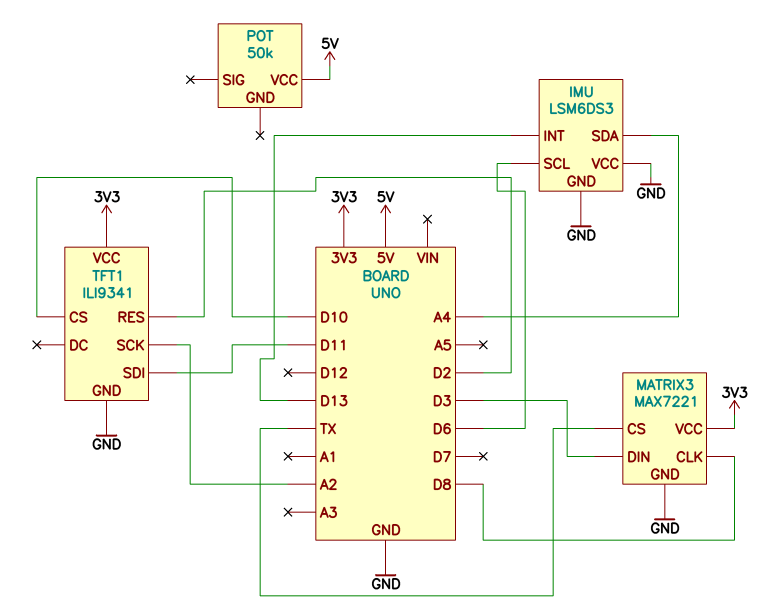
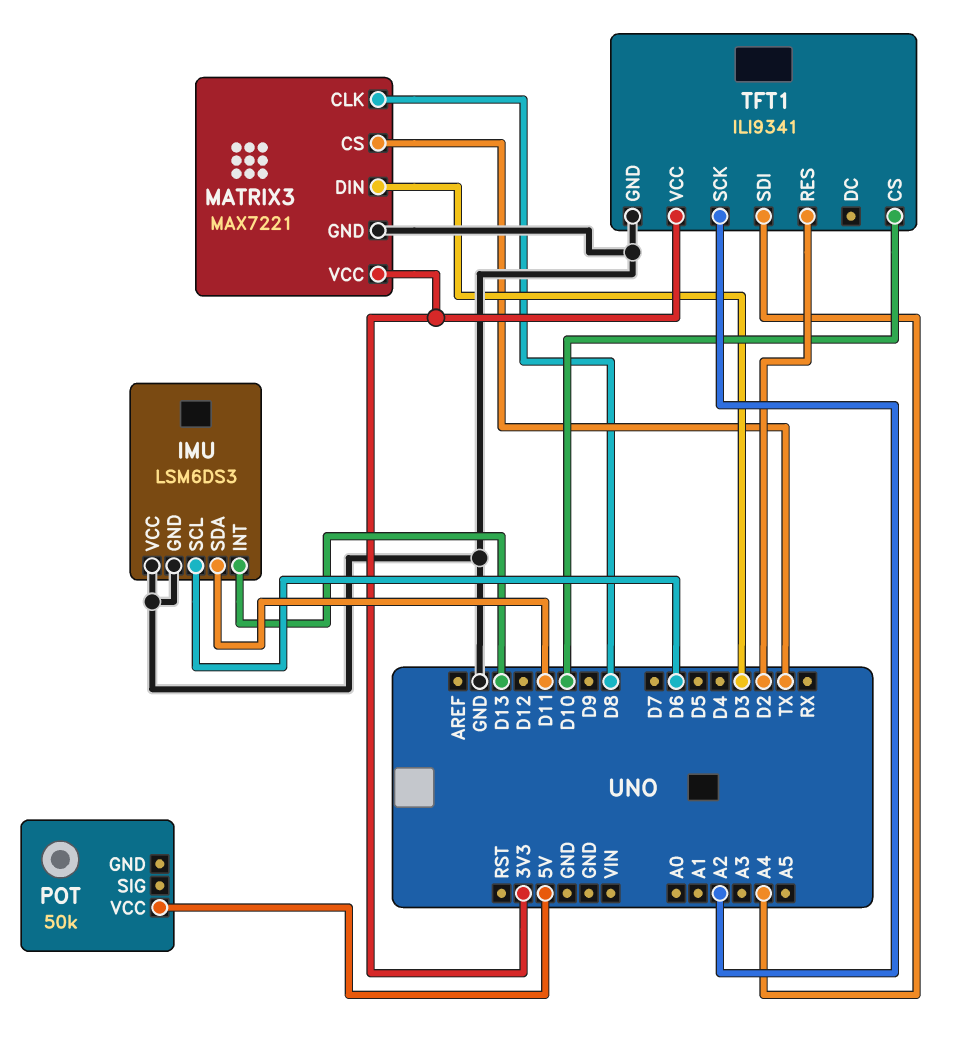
IMU pin SDA: A4 -> D11
TFT1 pin SDI: D11 -> A4

